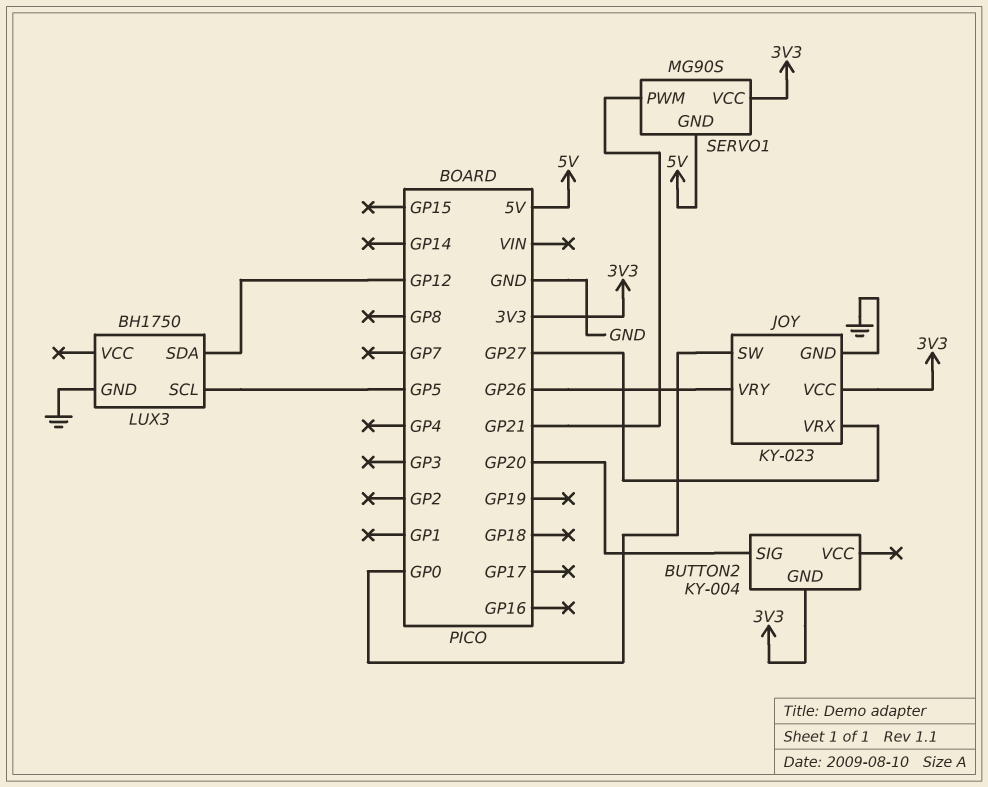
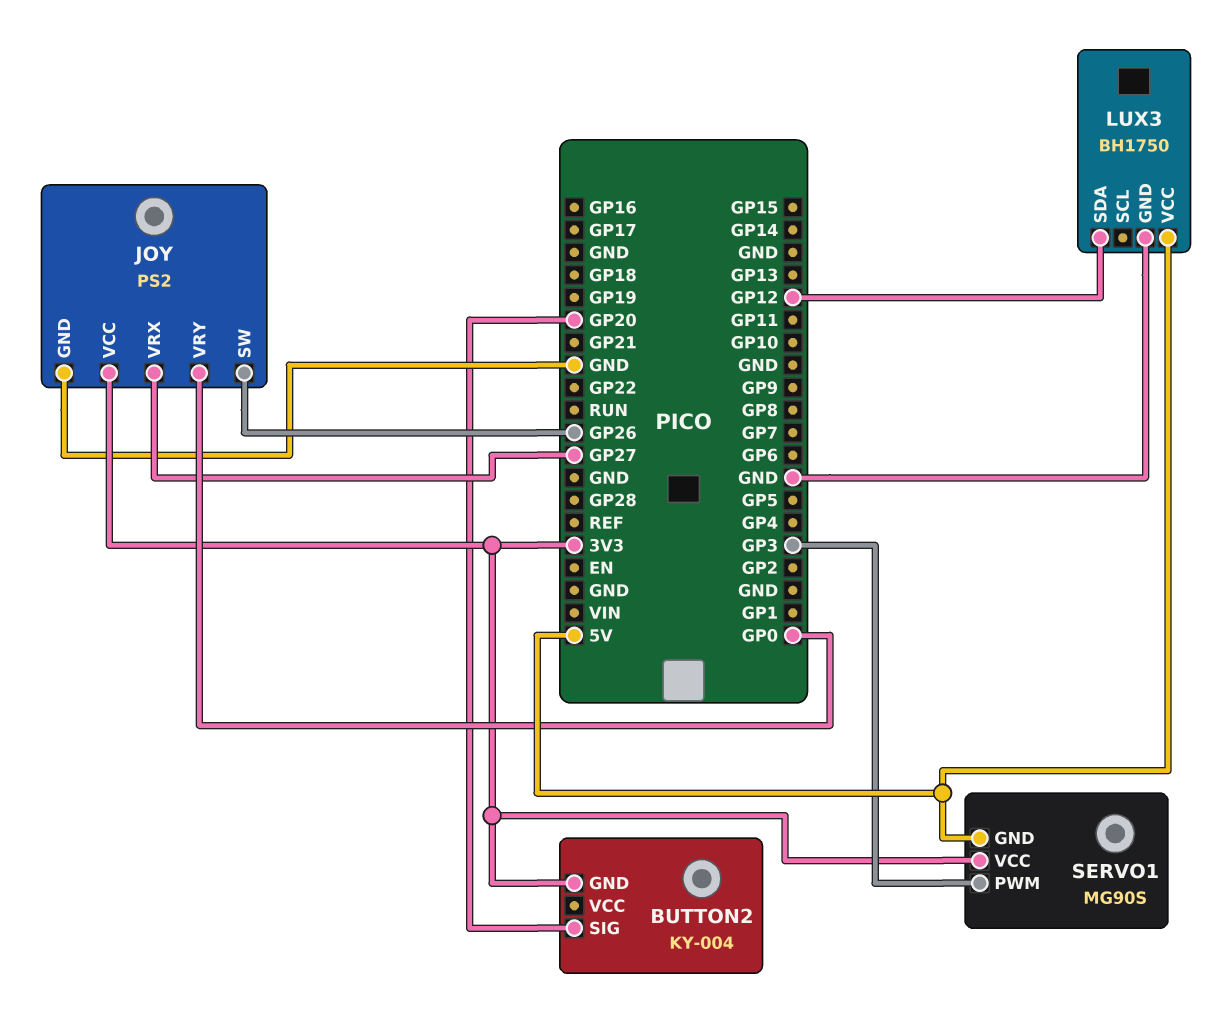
JOY: KY-023 -> PS2
JOY pin SW: GP0 -> GP26
JOY pin VRY: GP26 -> GP0
LUX3 pin SCL: GP5 -> none
LUX3 pin VCC: none -> 5V
SERVO1 pin PWM: GP21 -> GP3

